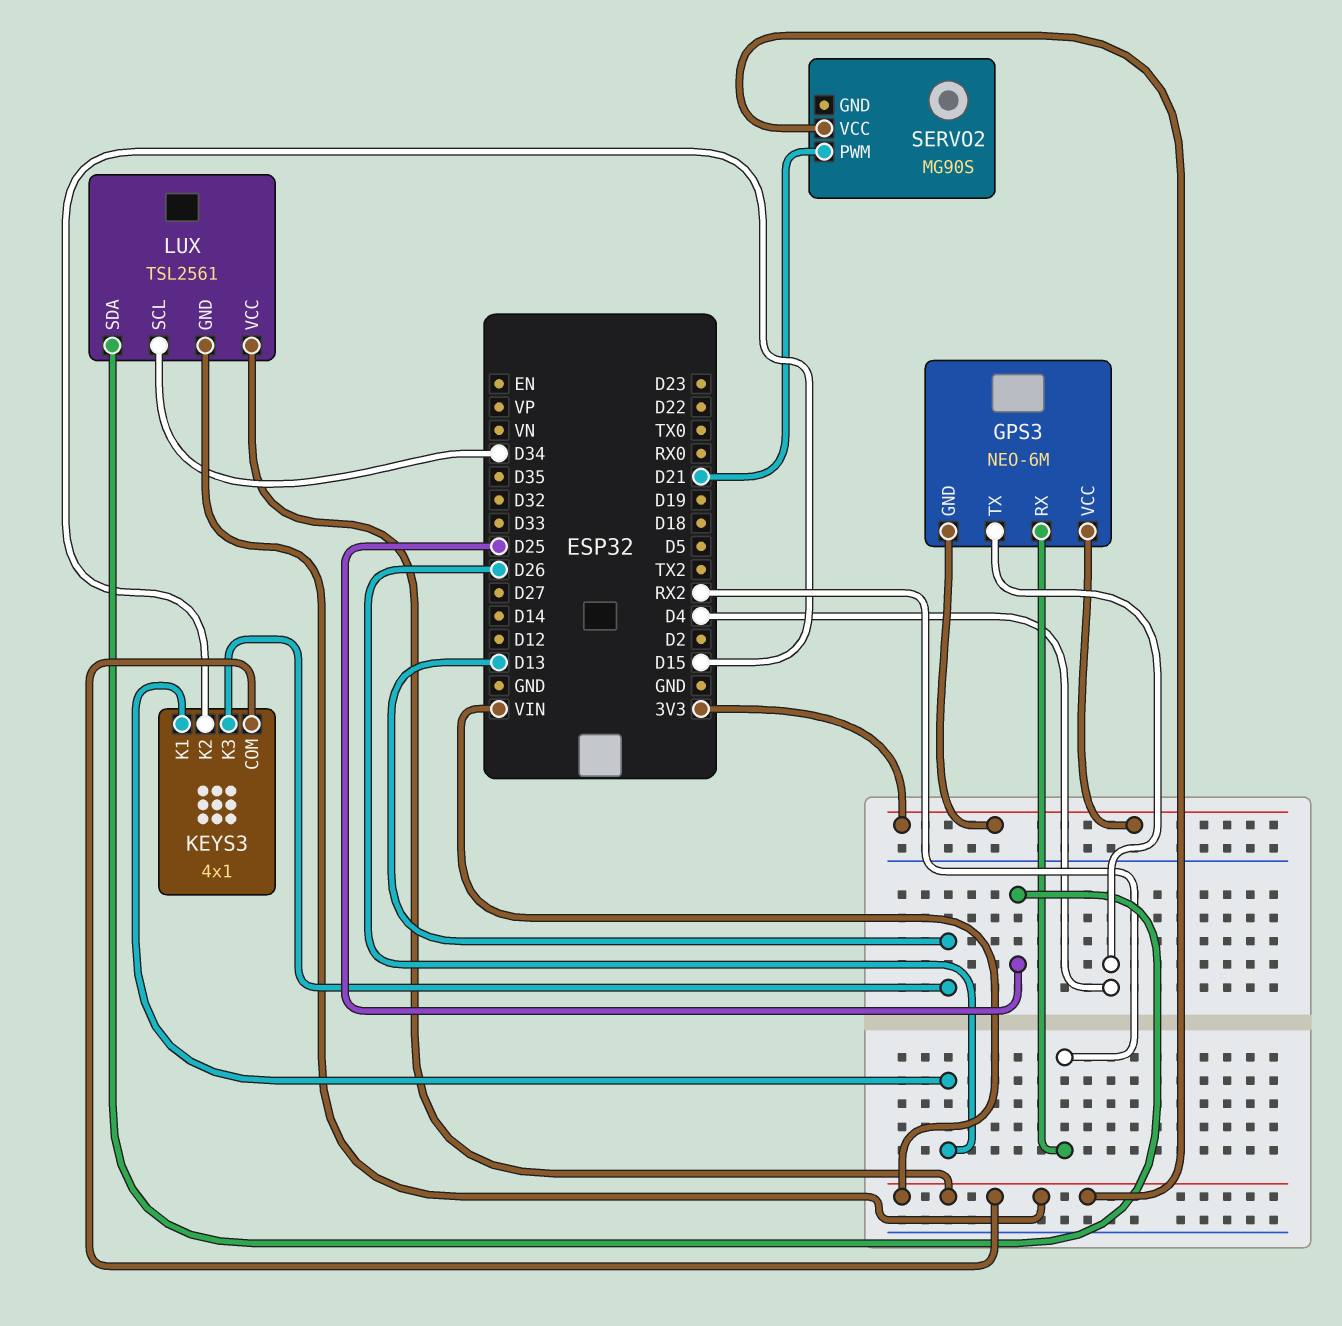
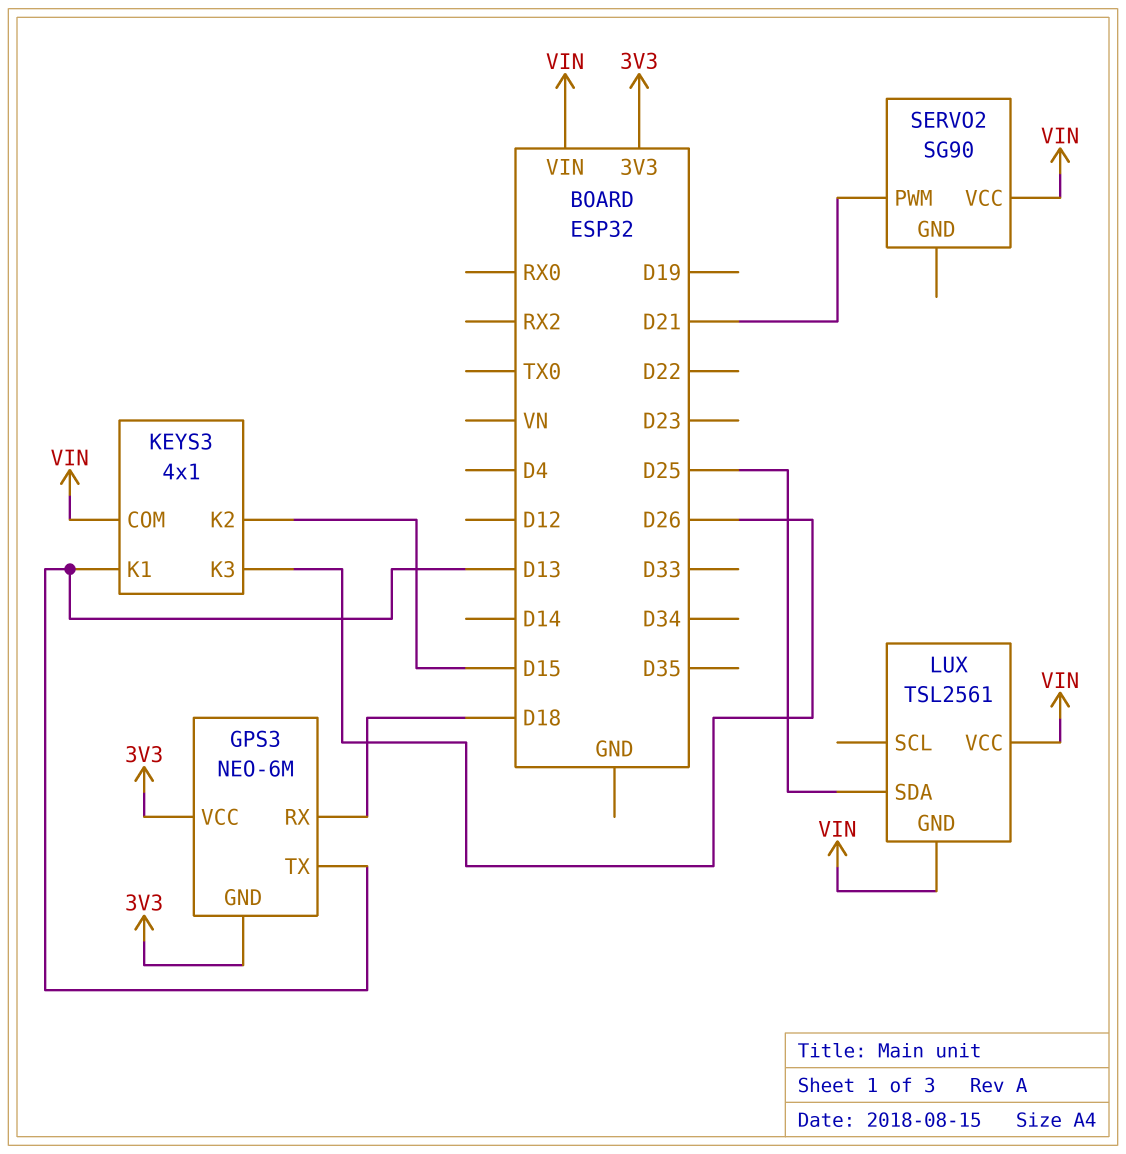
GPS3 pin RX: RX2 -> D18
GPS3 pin TX: D4 -> D13
KEYS3 pin K1: D26 -> D13
KEYS3 pin K3: D13 -> D26
LUX pin SCL: D34 -> none
SERVO2: MG90S -> SG90

